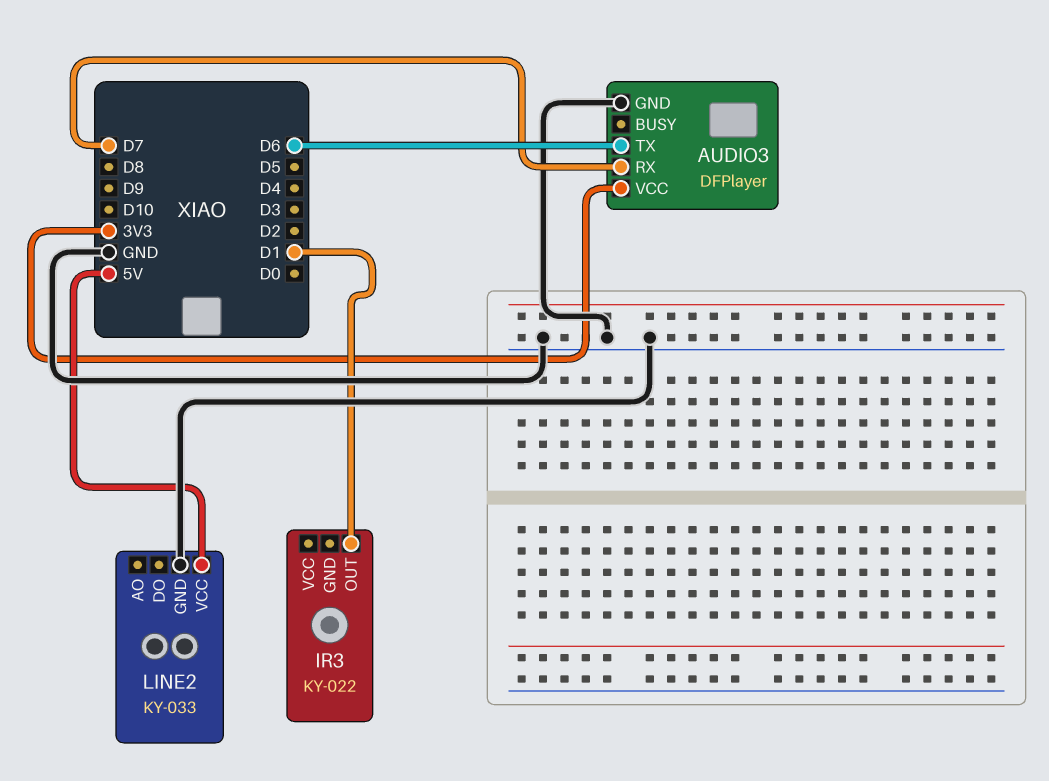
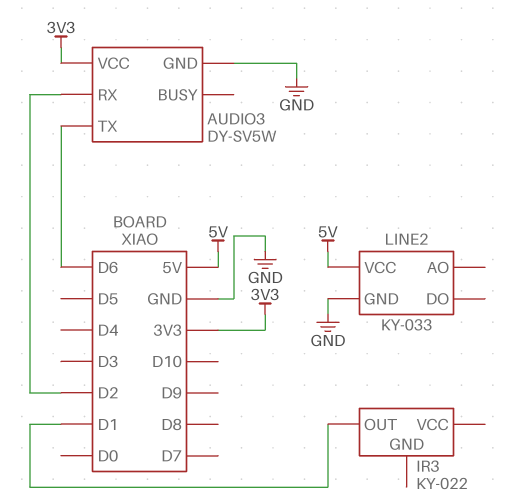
AUDIO3: DFPlayer -> DY-SV5W
AUDIO3 pin RX: D7 -> D2

